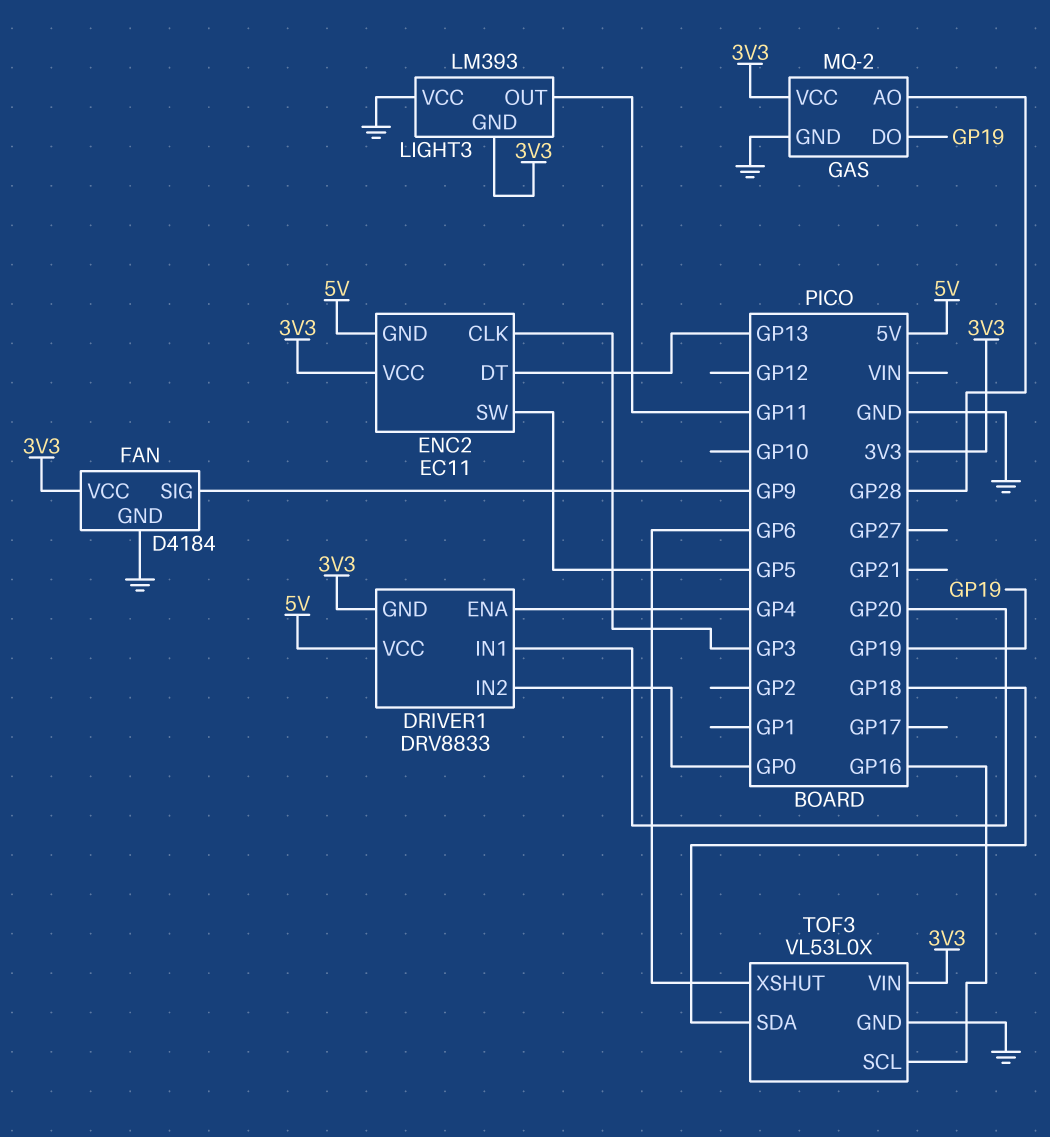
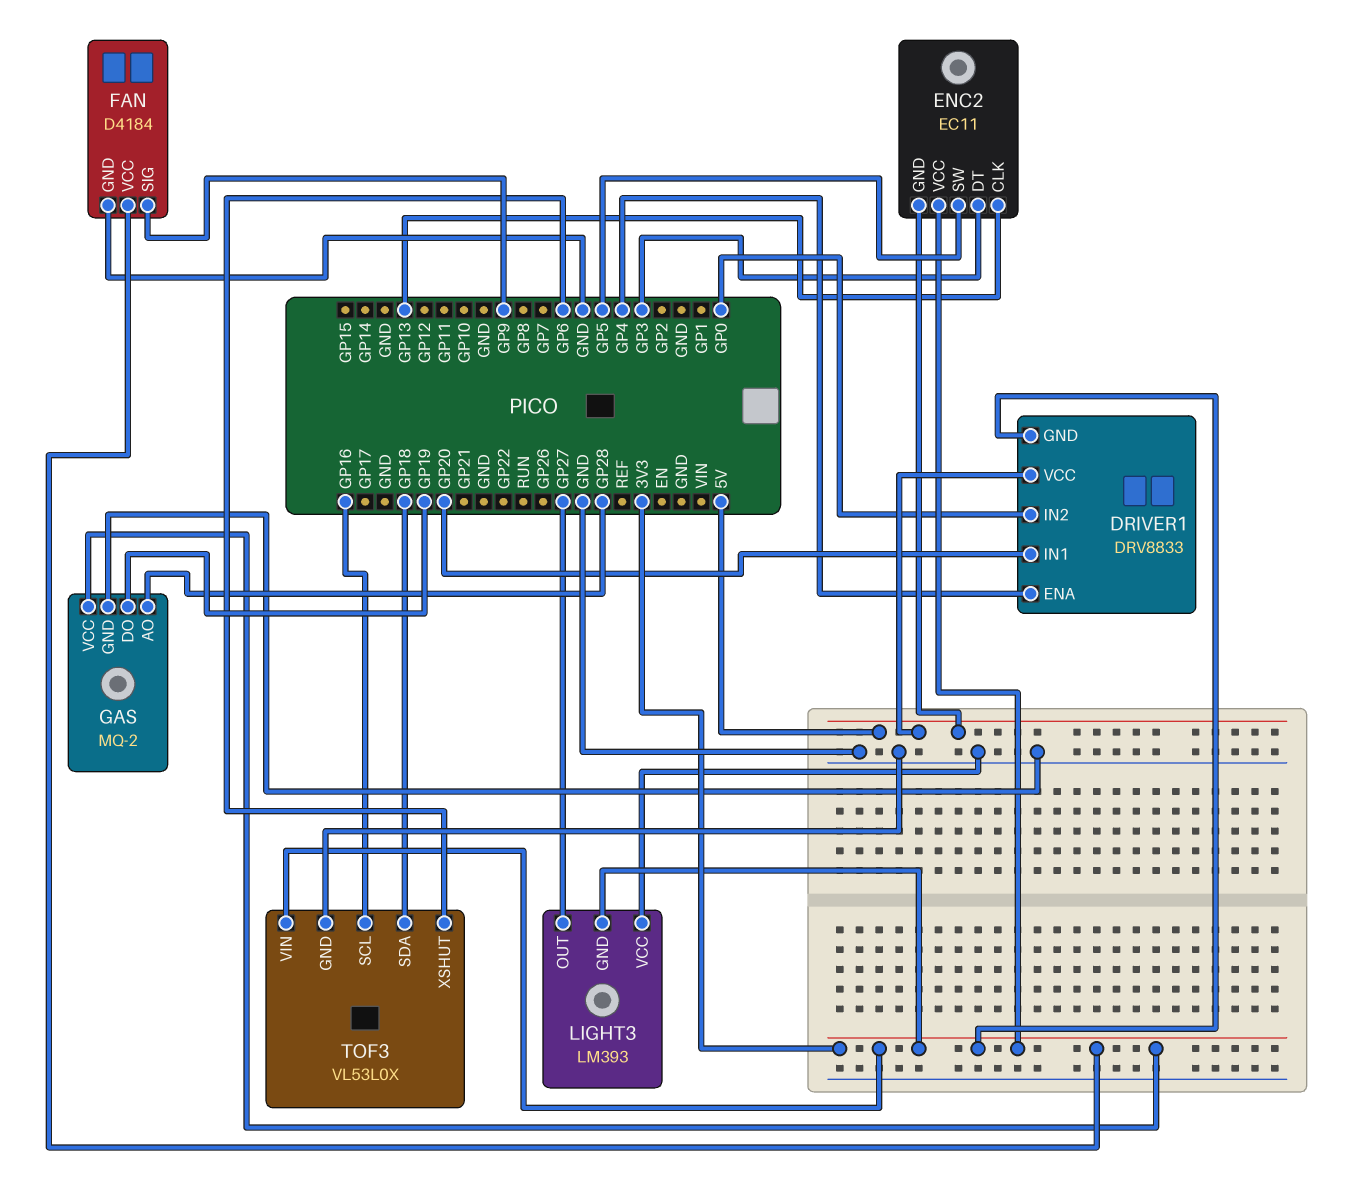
ENC2 pin CLK: GP3 -> GP13
ENC2 pin DT: GP13 -> GP3
LIGHT3 pin OUT: GP11 -> GP27

